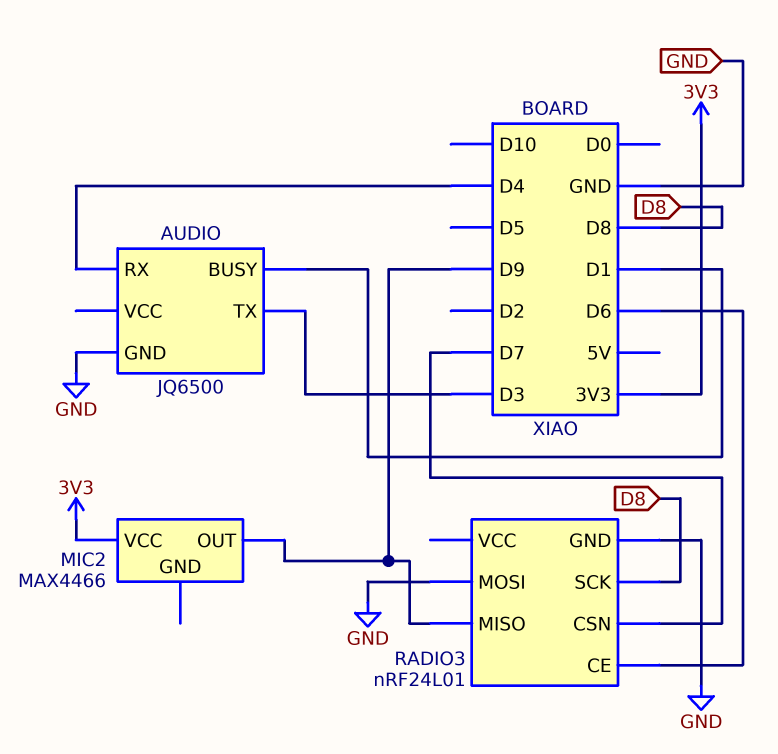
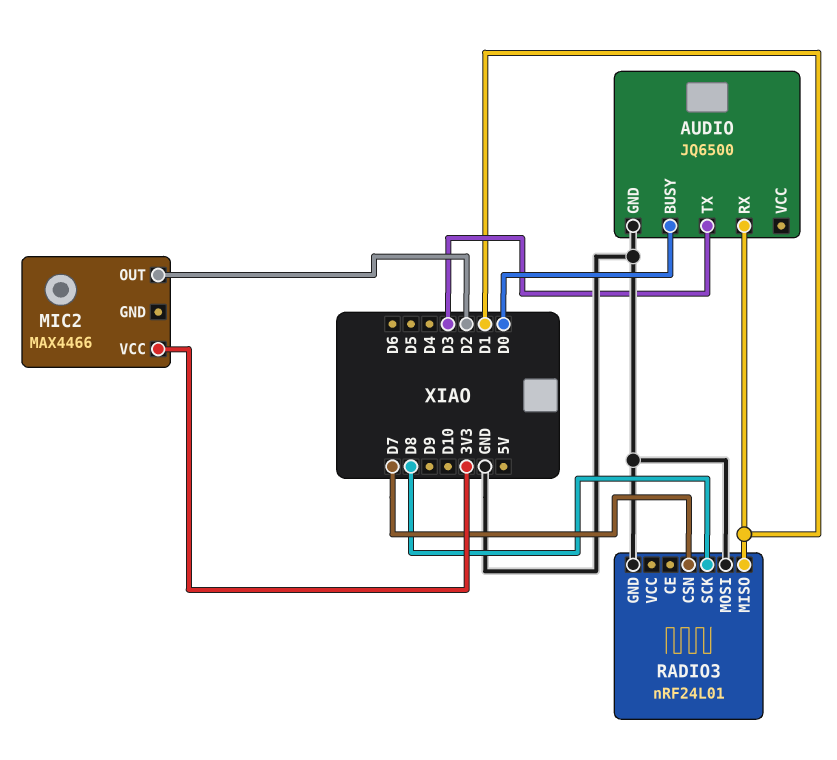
AUDIO pin BUSY: D1 -> D0
AUDIO pin RX: D4 -> D1
MIC2 pin OUT: D9 -> D2
RADIO3 pin CE: D6 -> none
RADIO3 pin MISO: D9 -> D1

